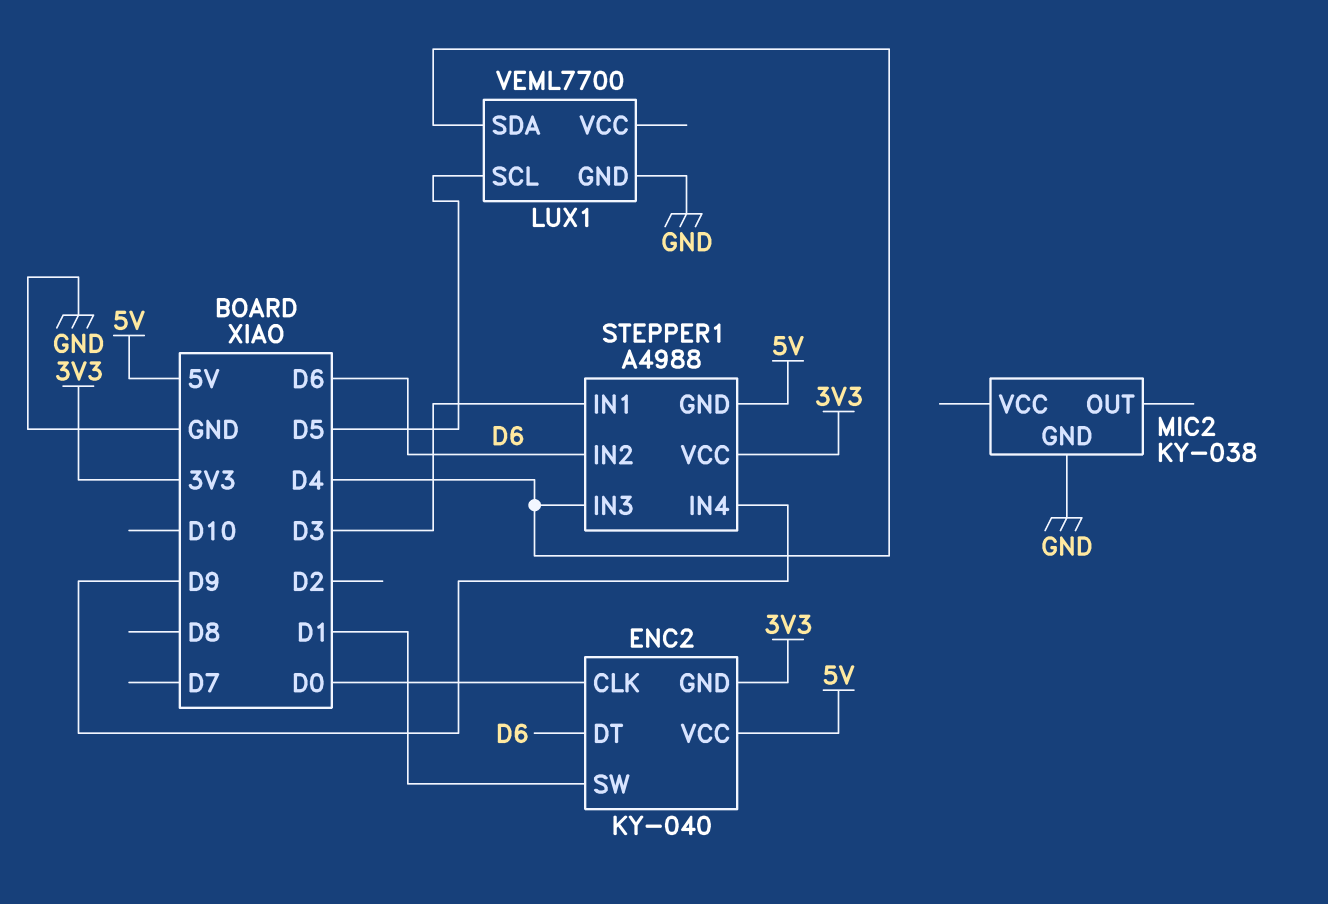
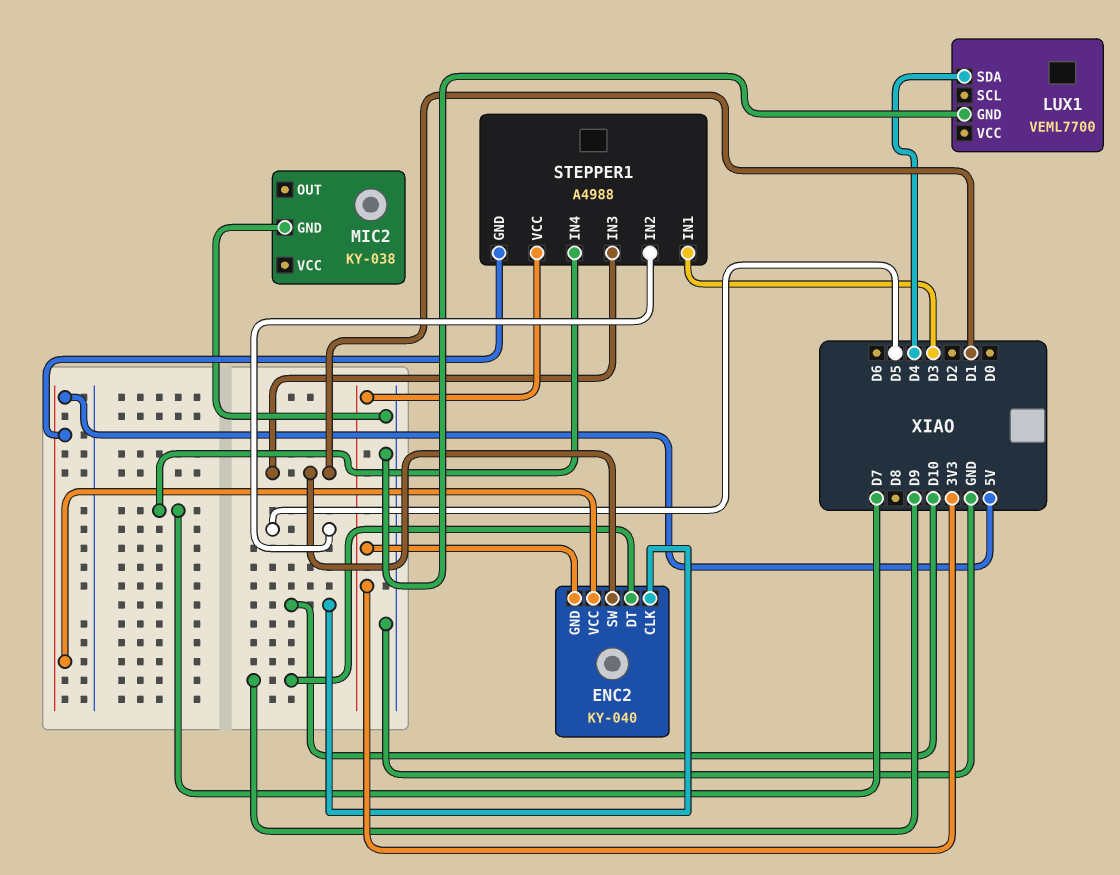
ENC2 pin CLK: D0 -> D10
ENC2 pin DT: D6 -> D9
LUX1 pin SCL: D5 -> none
STEPPER1 pin IN2: D6 -> D5
STEPPER1 pin IN3: D4 -> D1
STEPPER1 pin IN4: D9 -> D7

